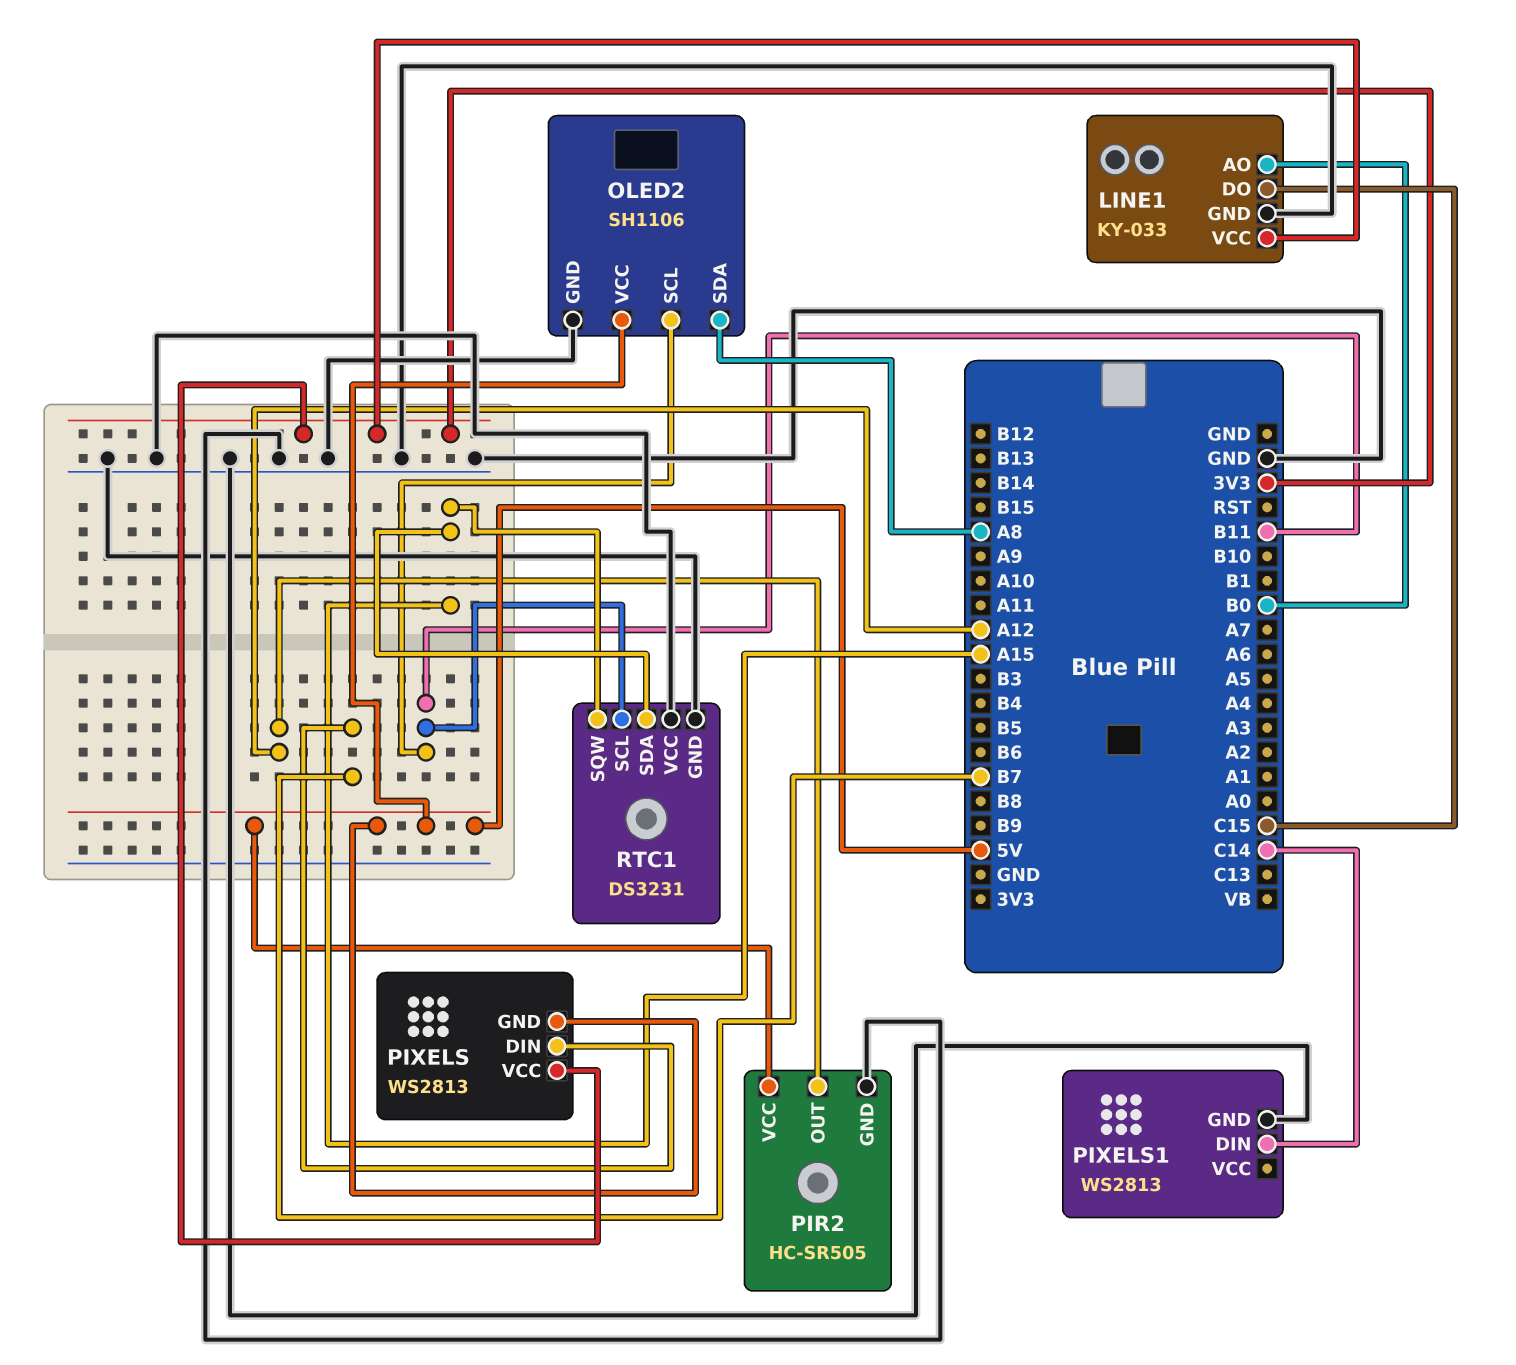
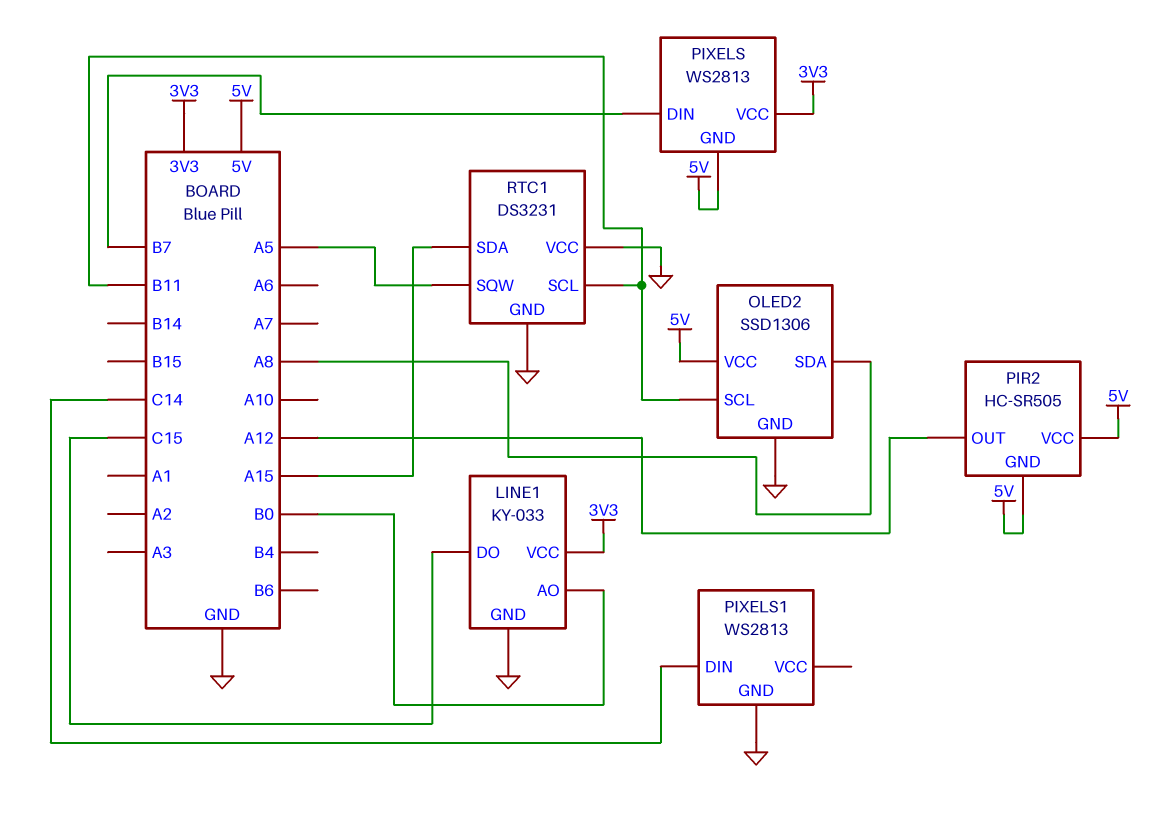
OLED2: SH1106 -> SSD1306
PIR2 pin GND: GND -> 5V
RTC1 pin SQW: A15 -> A5

